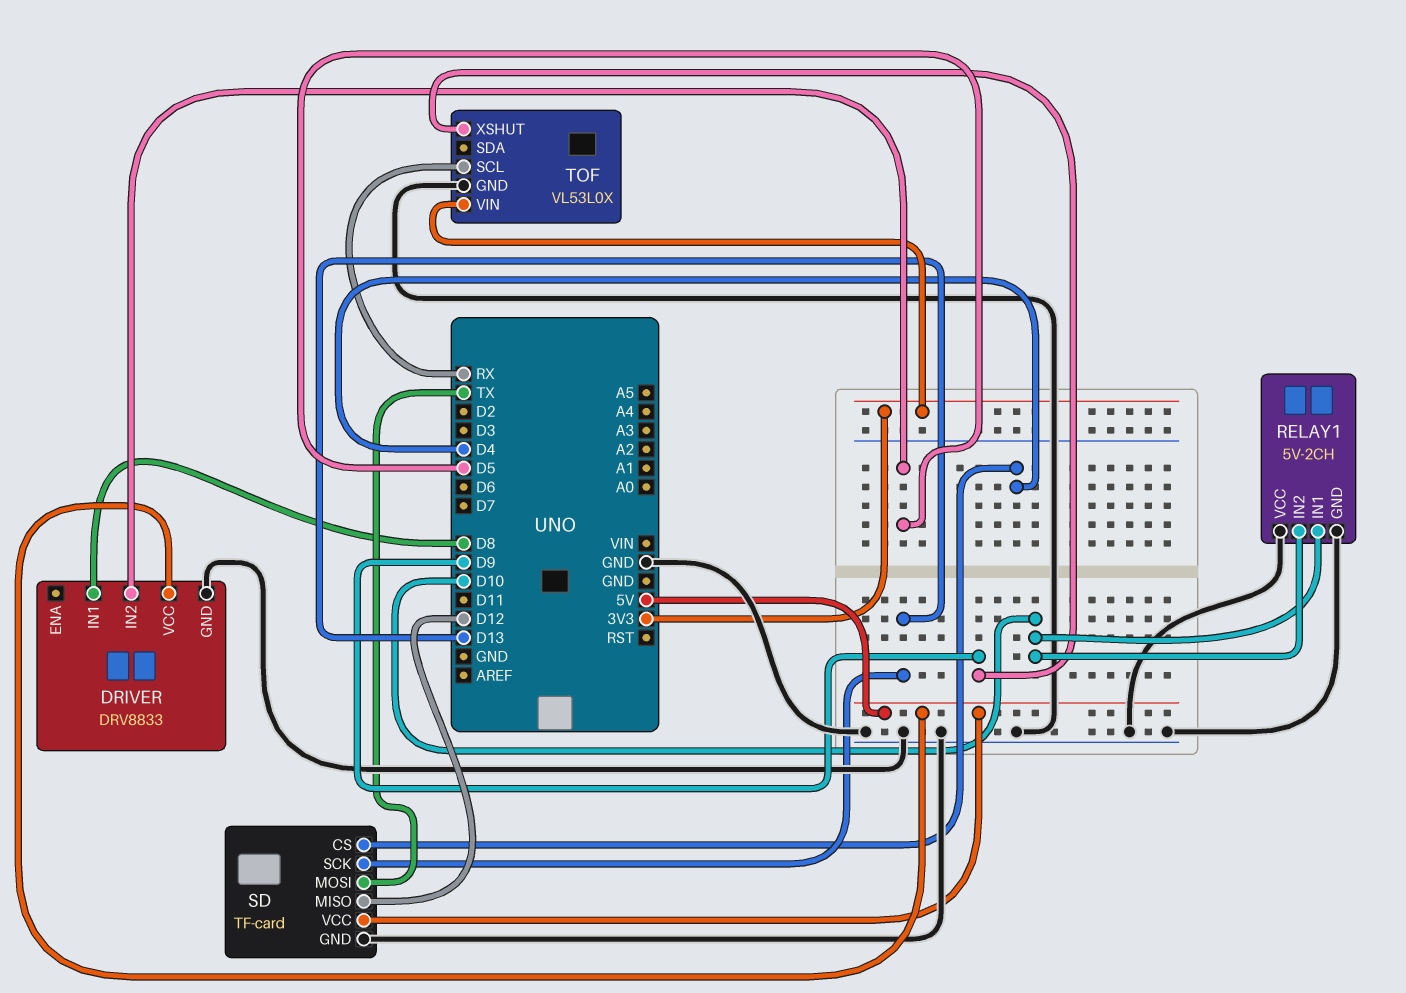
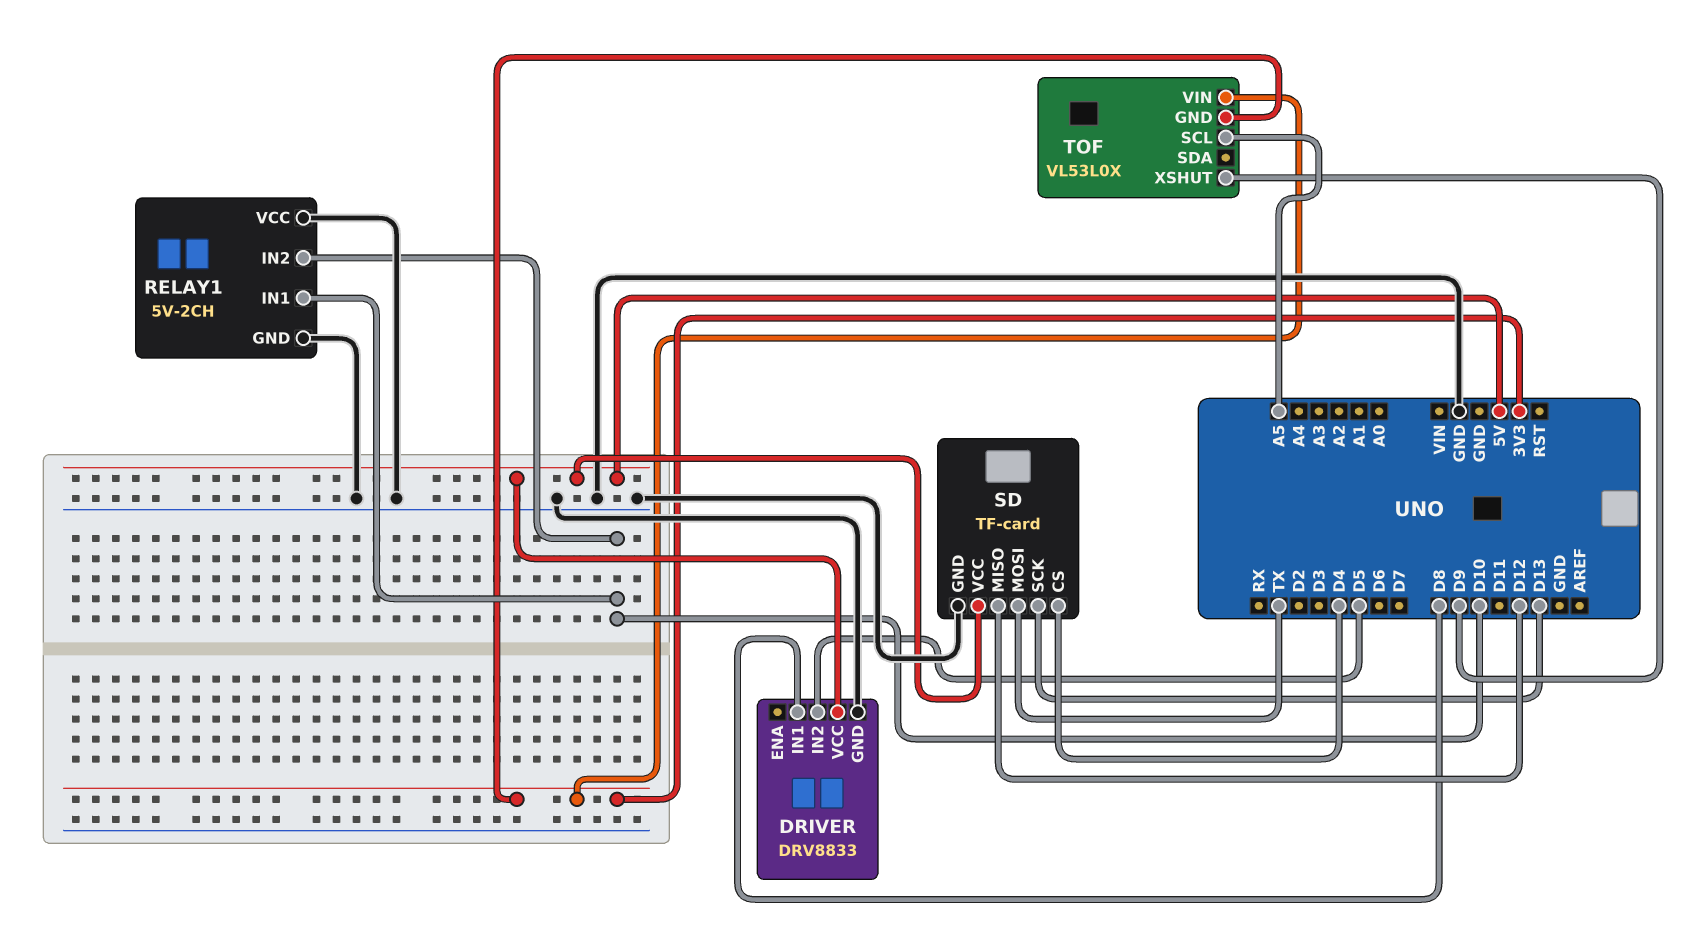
TOF pin GND: GND -> 3V3
TOF pin SCL: RX -> A5

